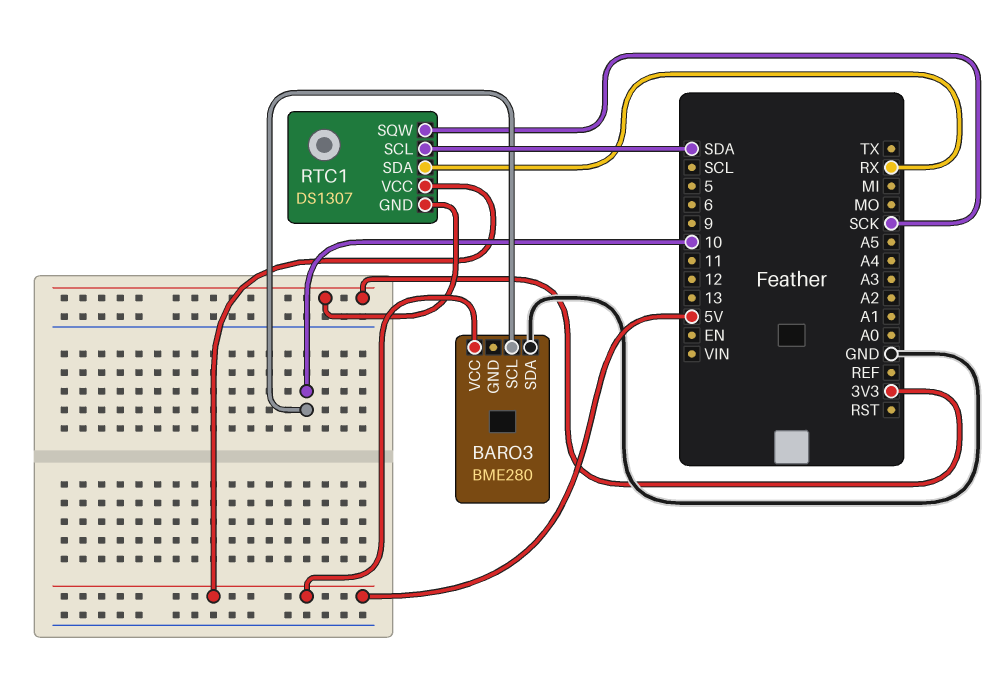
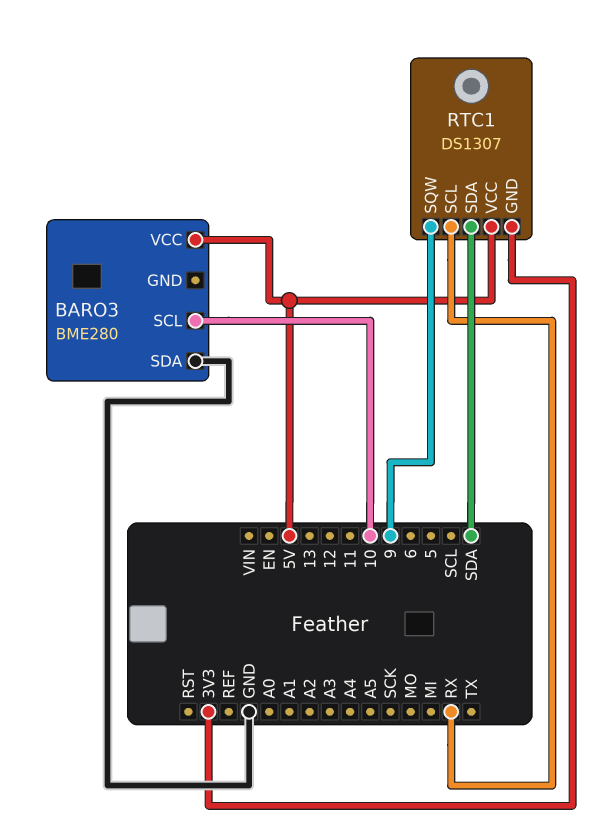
RTC1 pin SCL: SDA -> RX
RTC1 pin SDA: RX -> SDA
RTC1 pin SQW: SCK -> 9

